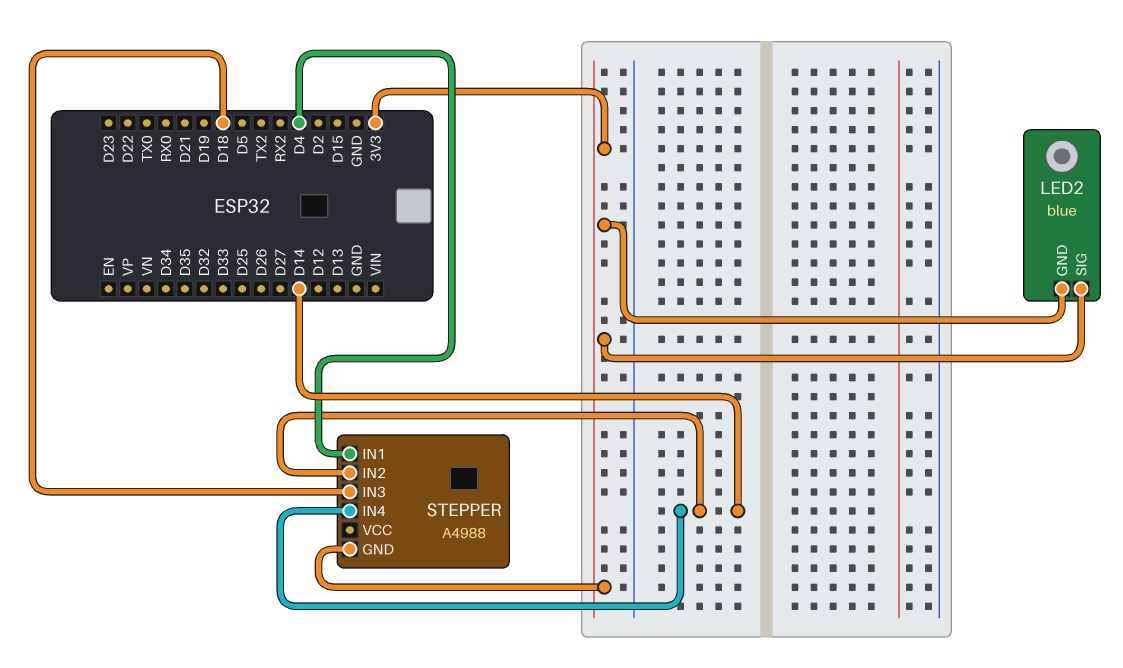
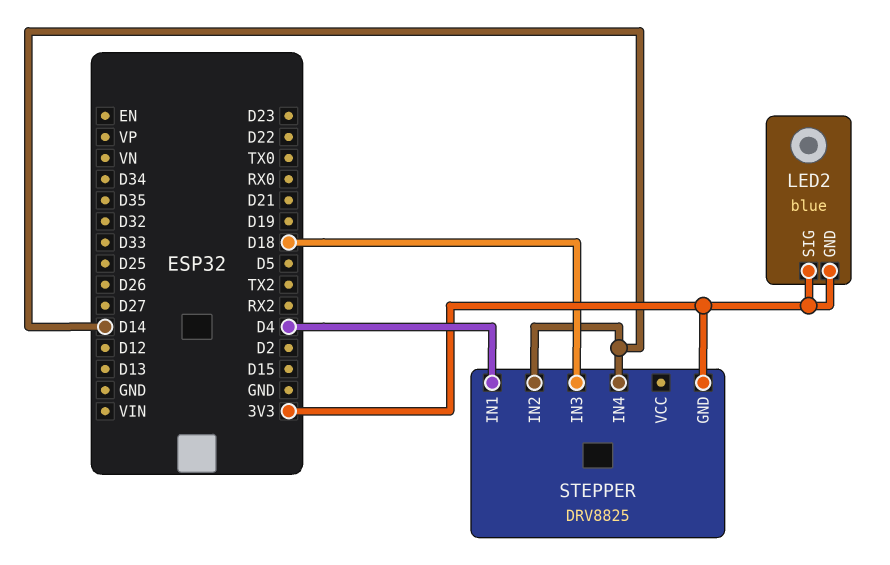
STEPPER: A4988 -> DRV8825

